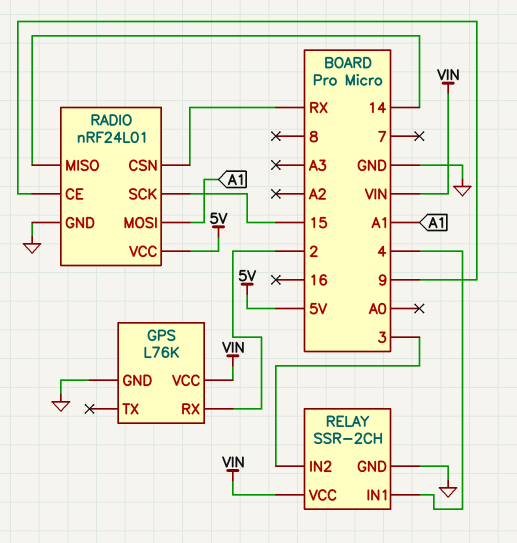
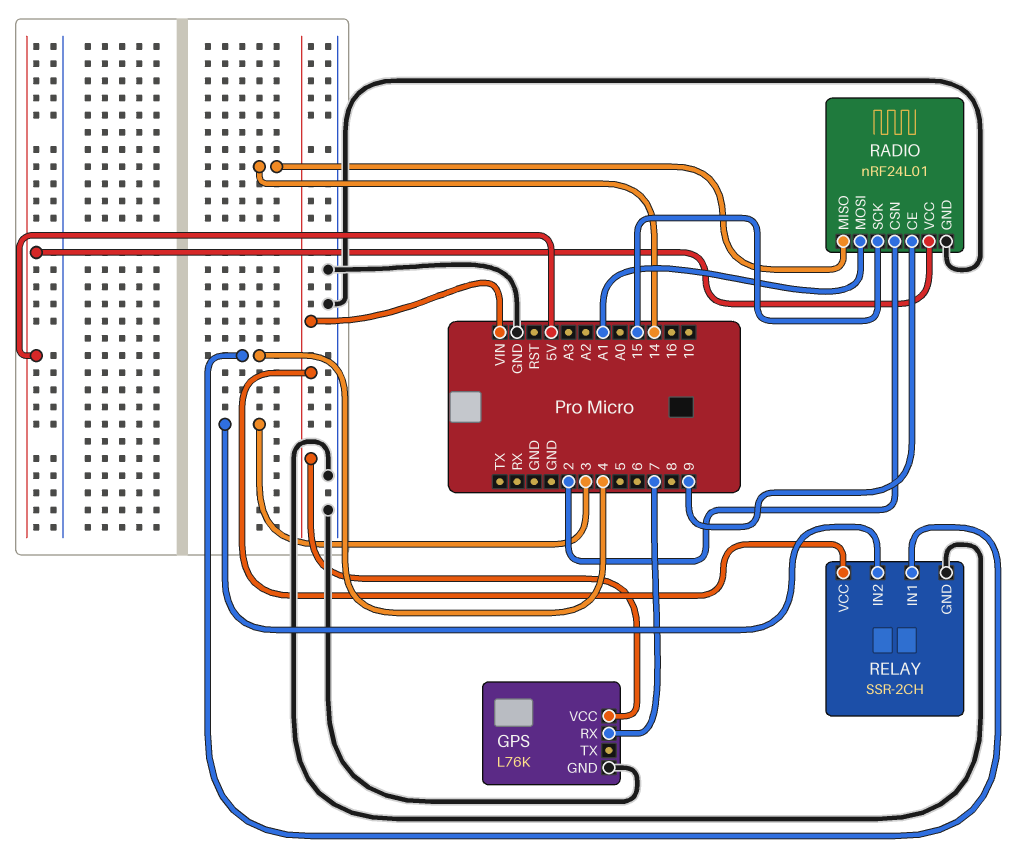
GPS pin RX: 2 -> 7
RADIO pin CSN: RX -> 2

